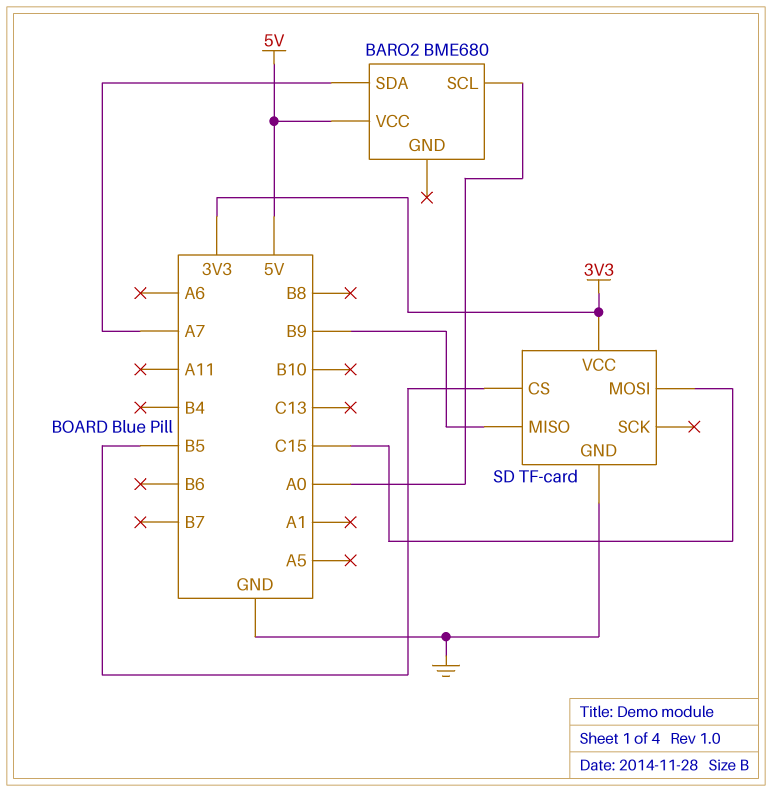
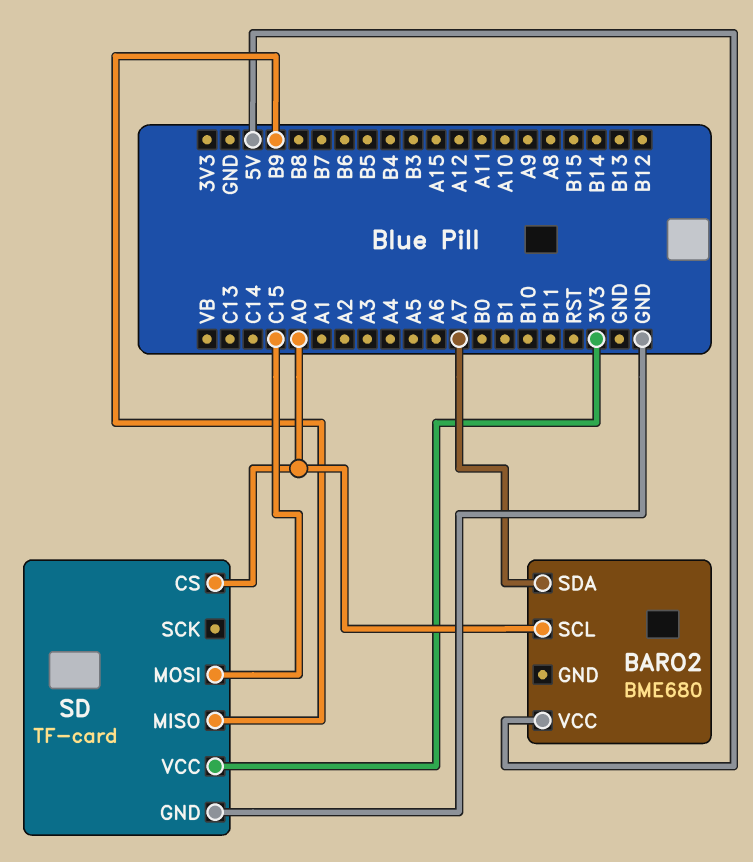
SD pin CS: B5 -> A0

